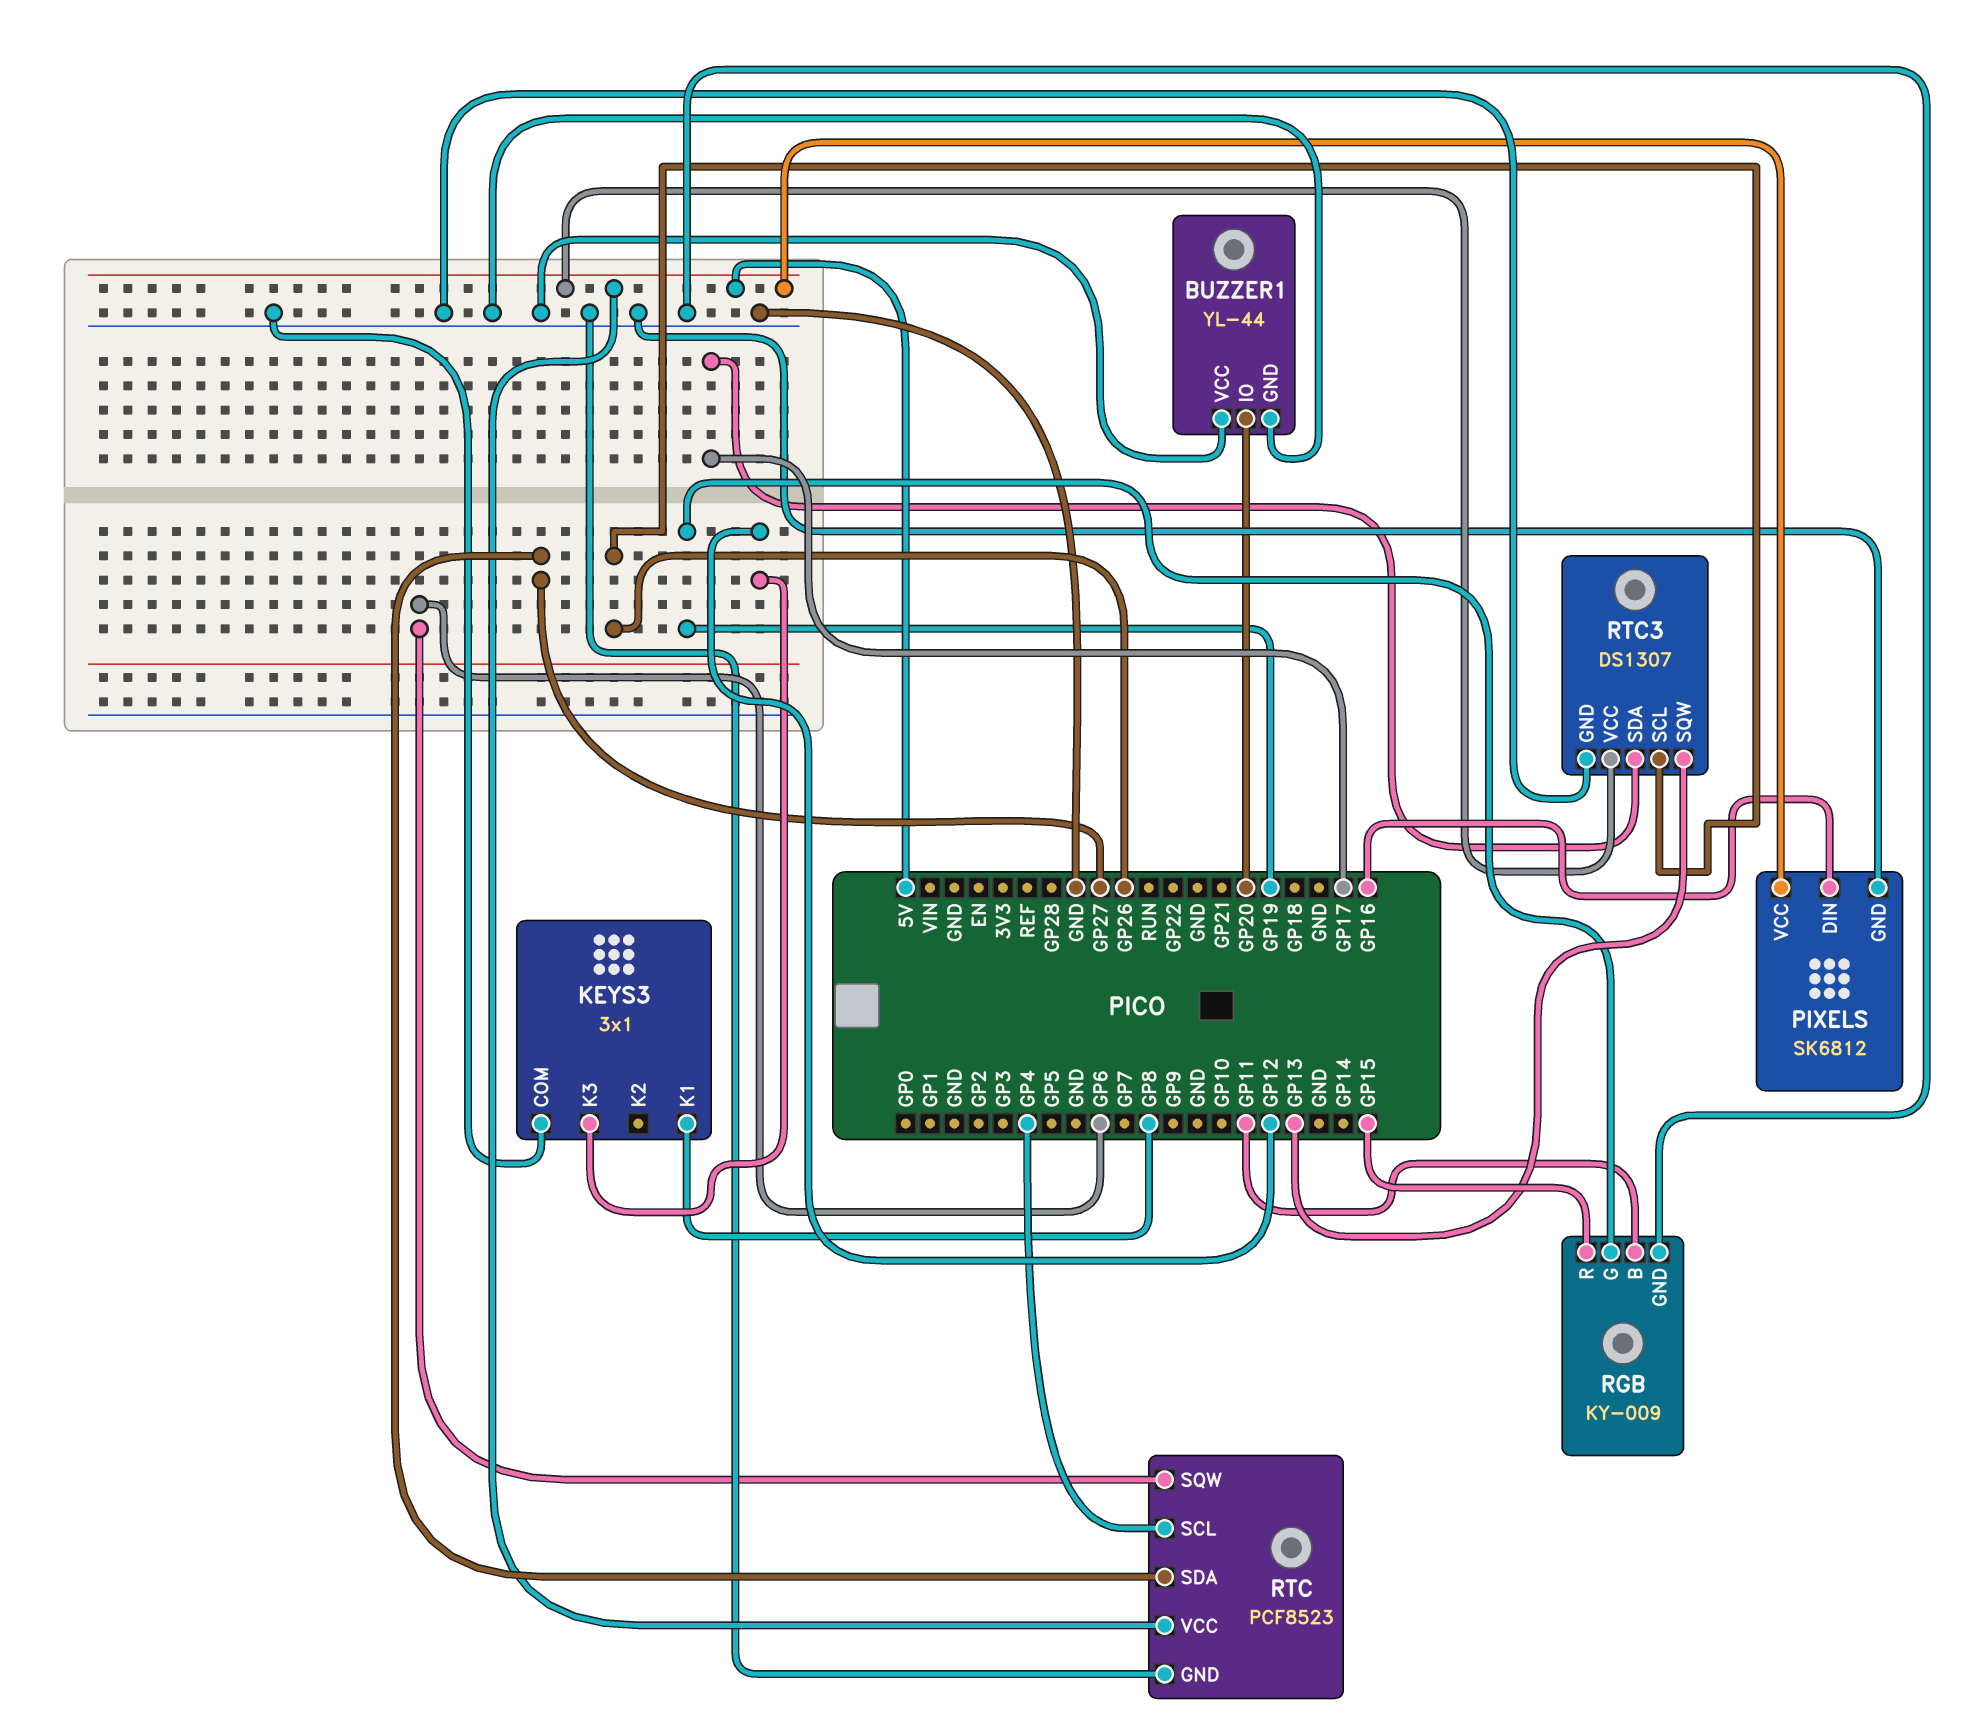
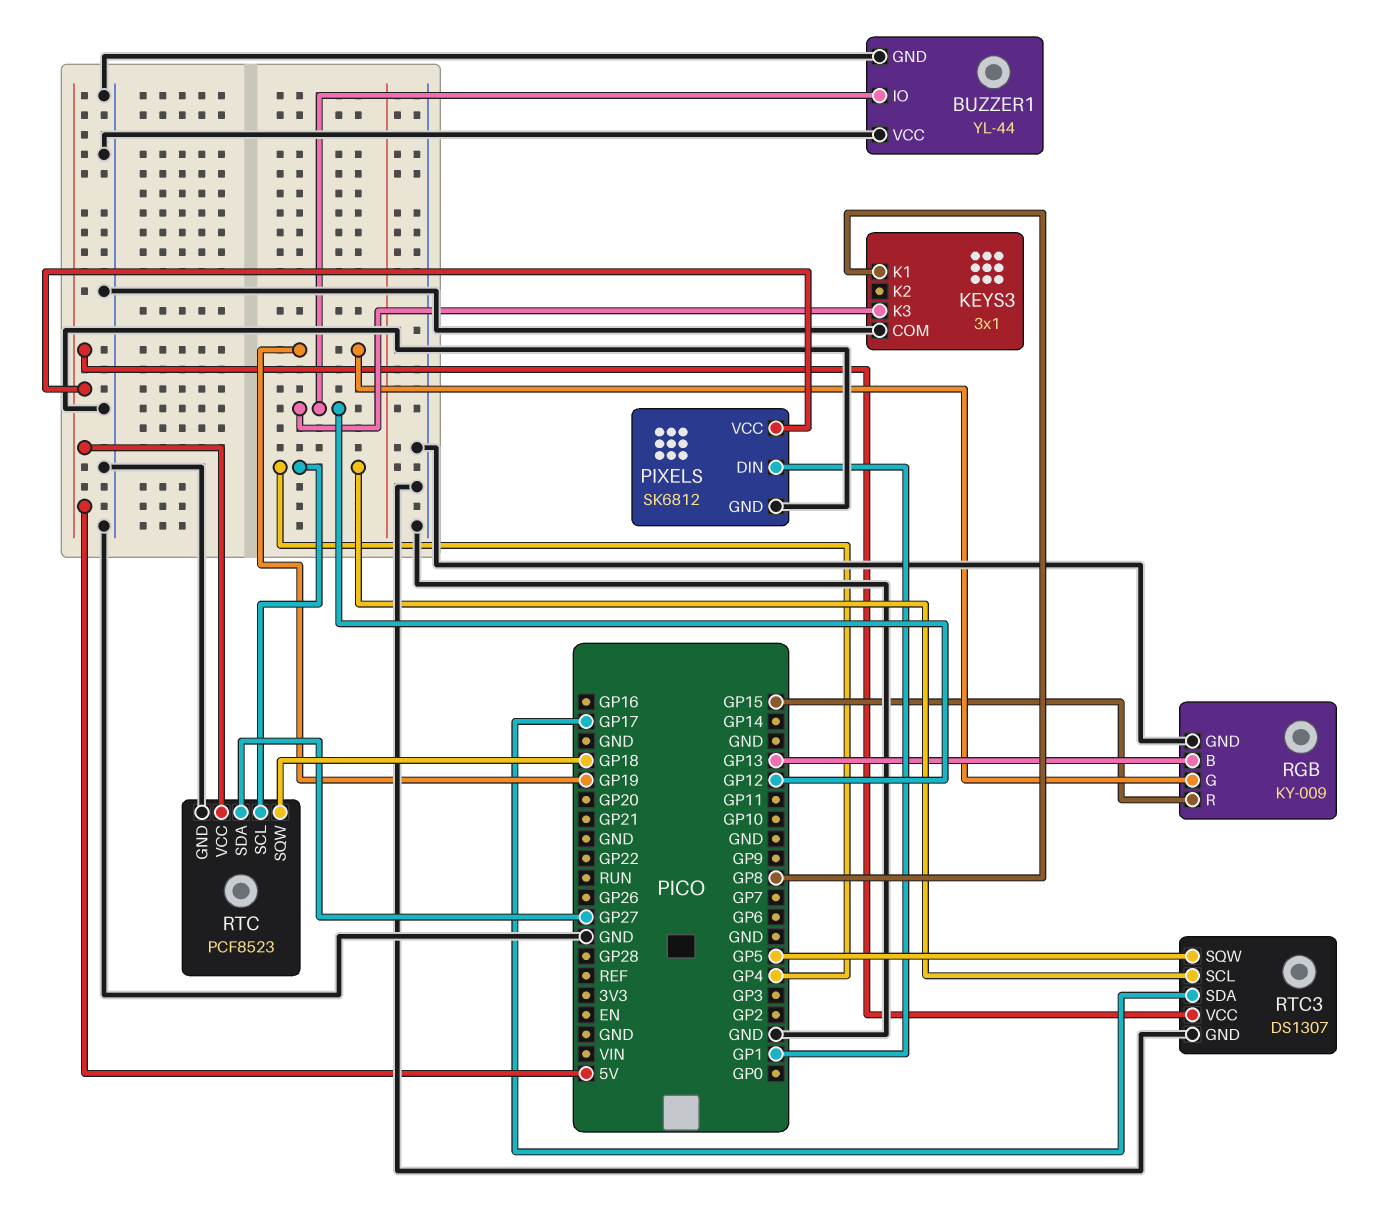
BUZZER1 pin IO: GP20 -> GP12
PIXELS pin DIN: GP16 -> GP1
RGB pin B: GP11 -> GP13
RTC pin SQW: GP6 -> GP18
RTC3 pin SCL: GP26 -> GP4
RTC3 pin SQW: GP13 -> GP5

